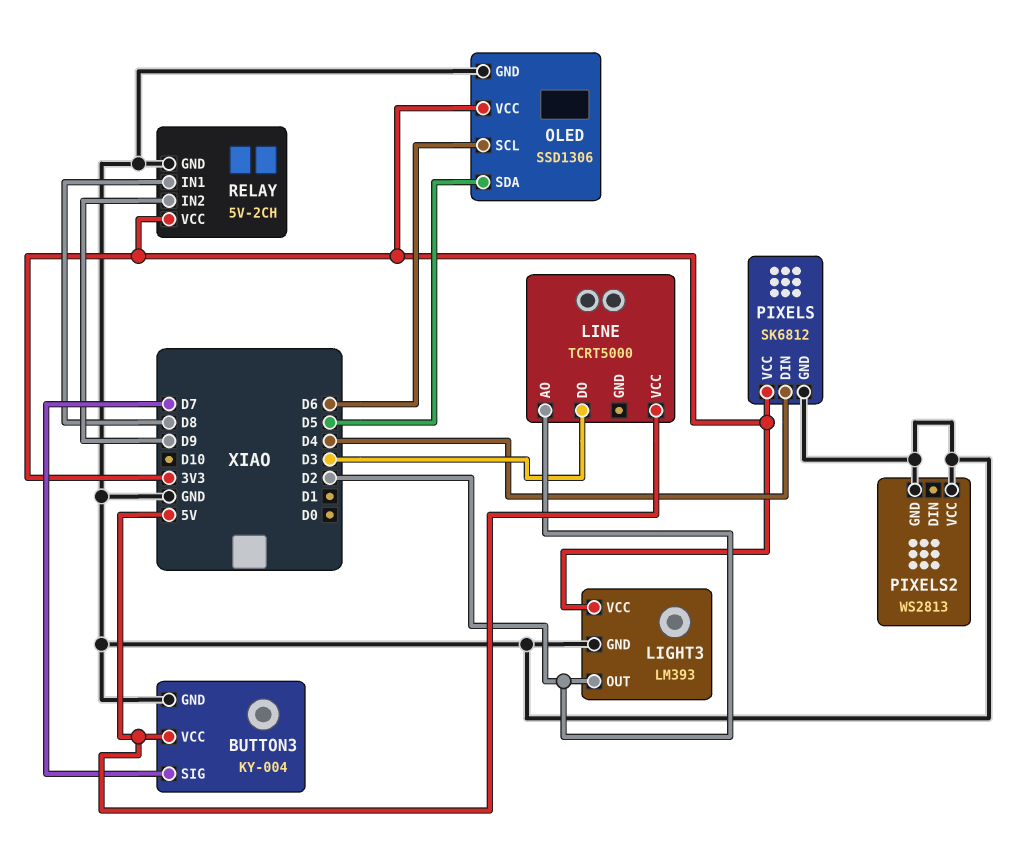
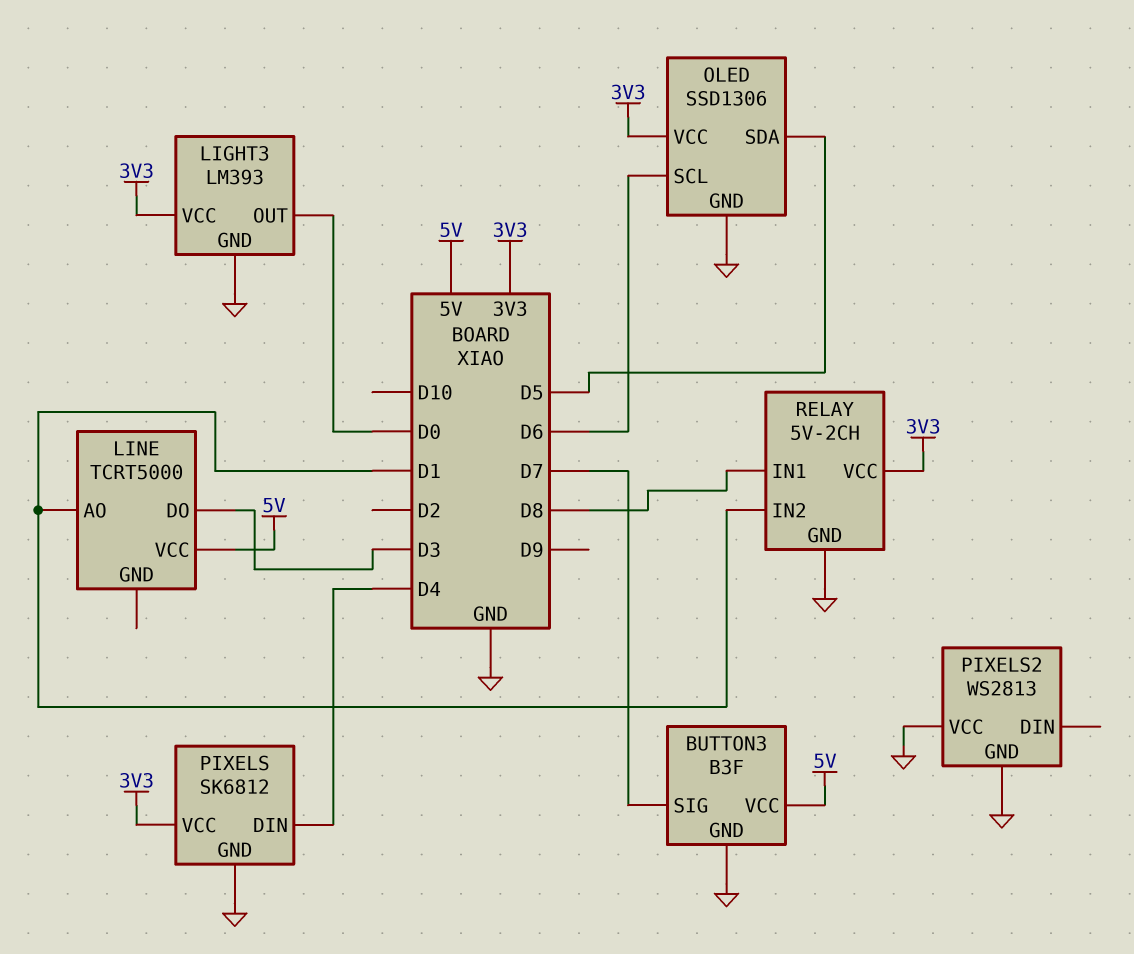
BUTTON3: KY-004 -> B3F
LIGHT3 pin OUT: D2 -> D0
LINE pin AO: D2 -> D1
RELAY pin IN2: D9 -> D1

